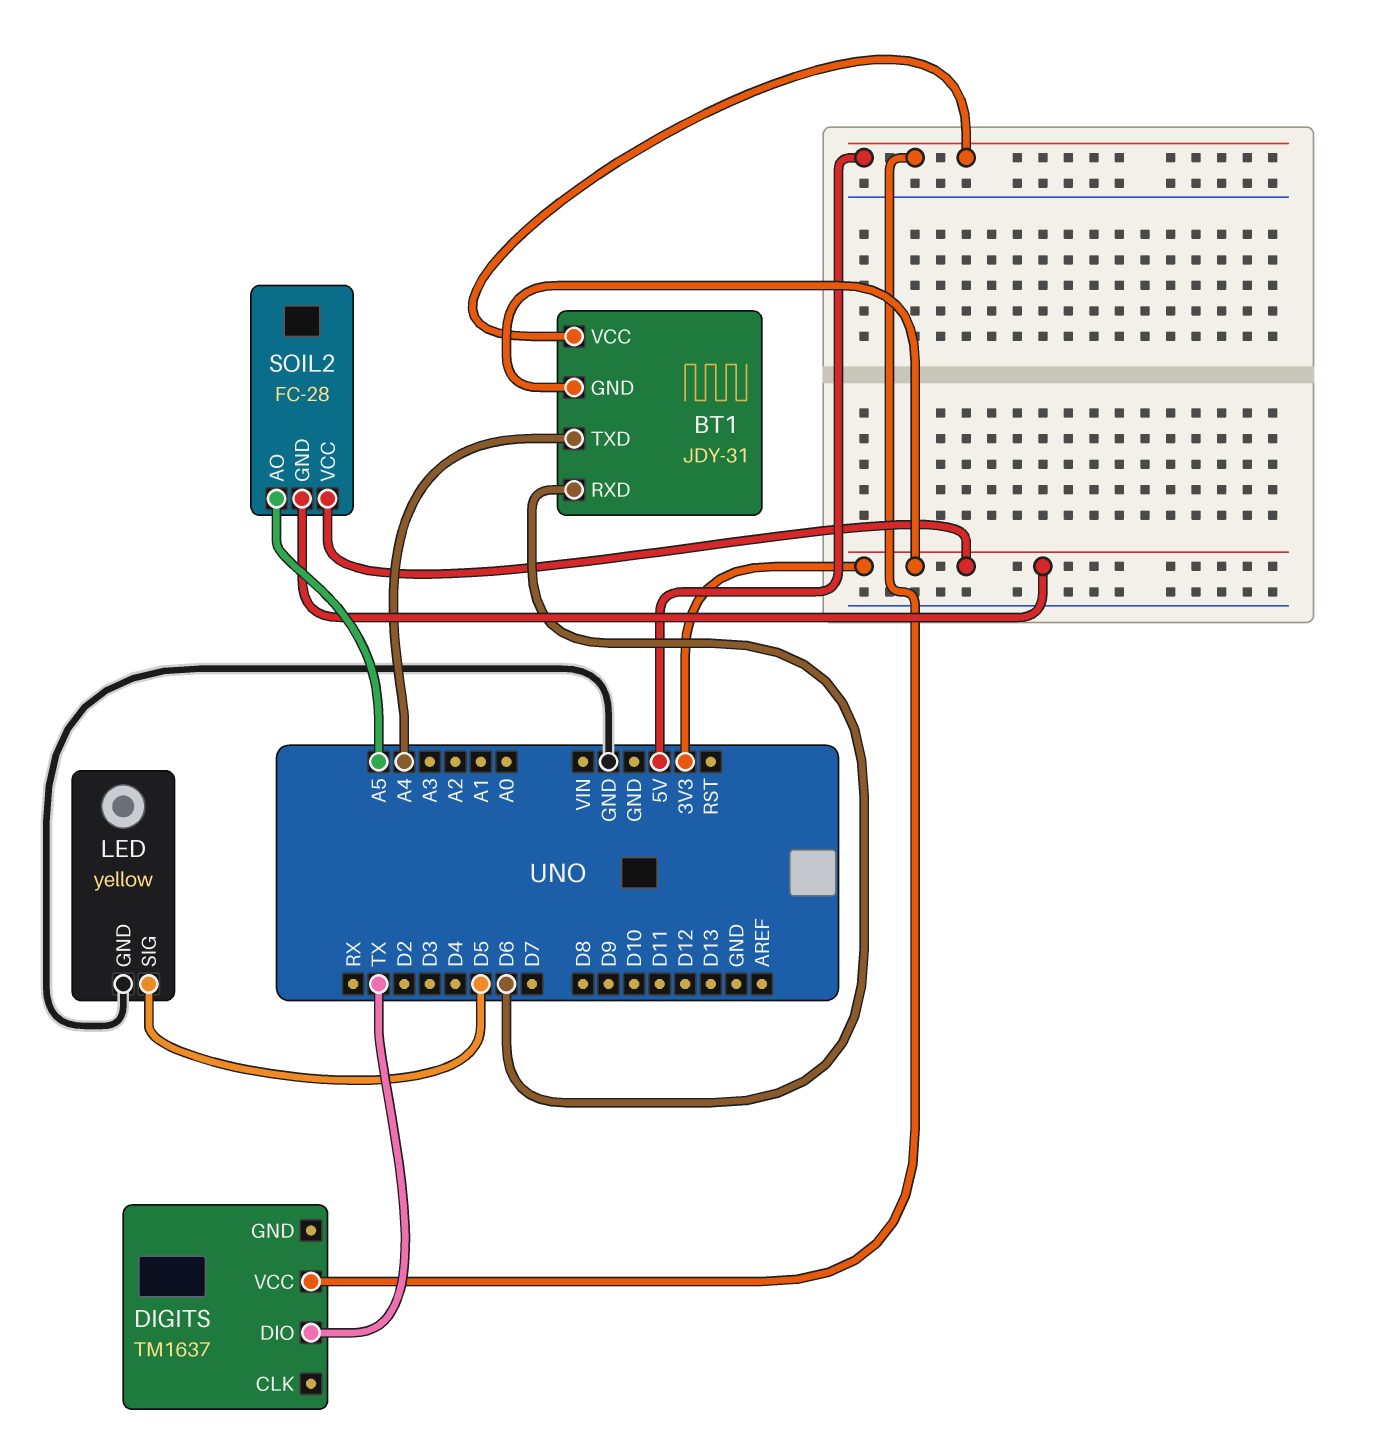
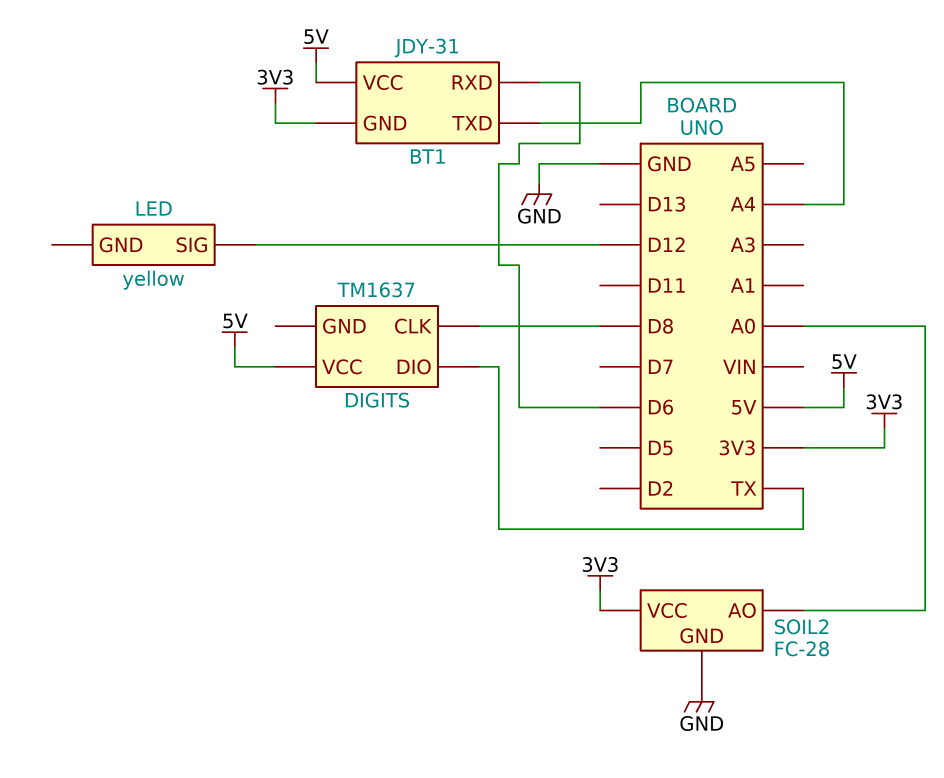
DIGITS pin CLK: none -> D8
LED pin GND: GND -> none
LED pin SIG: D5 -> D12
SOIL2 pin AO: A5 -> A0
SOIL2 pin GND: 3V3 -> GND

